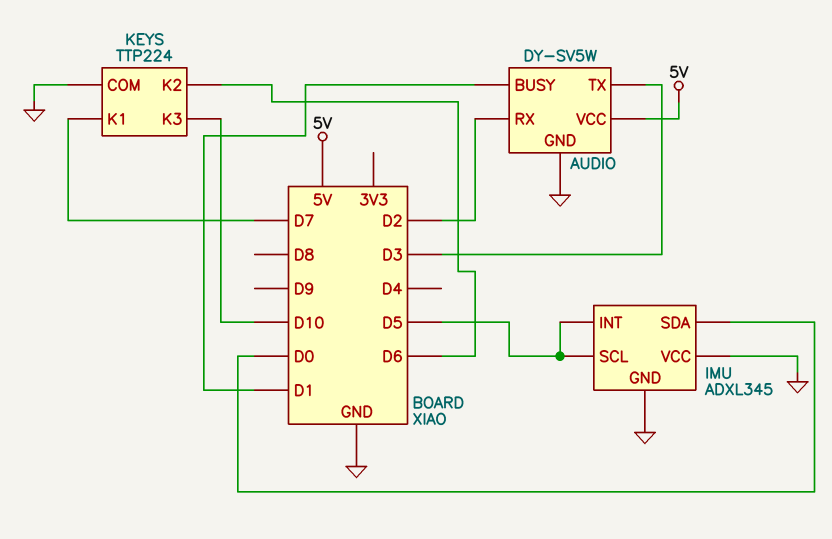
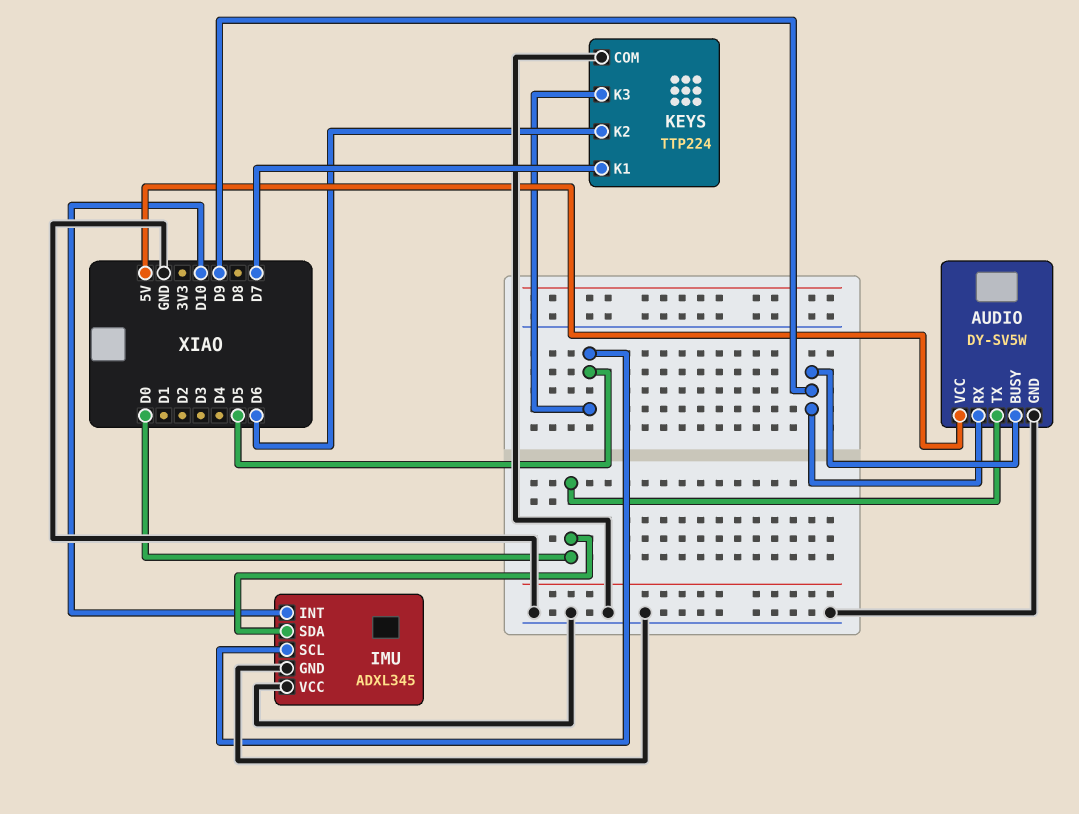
AUDIO pin BUSY: D1 -> D9
AUDIO pin RX: D2 -> D9
AUDIO pin TX: D3 -> D0
IMU pin INT: D5 -> D10
KEYS pin K3: D10 -> D5

